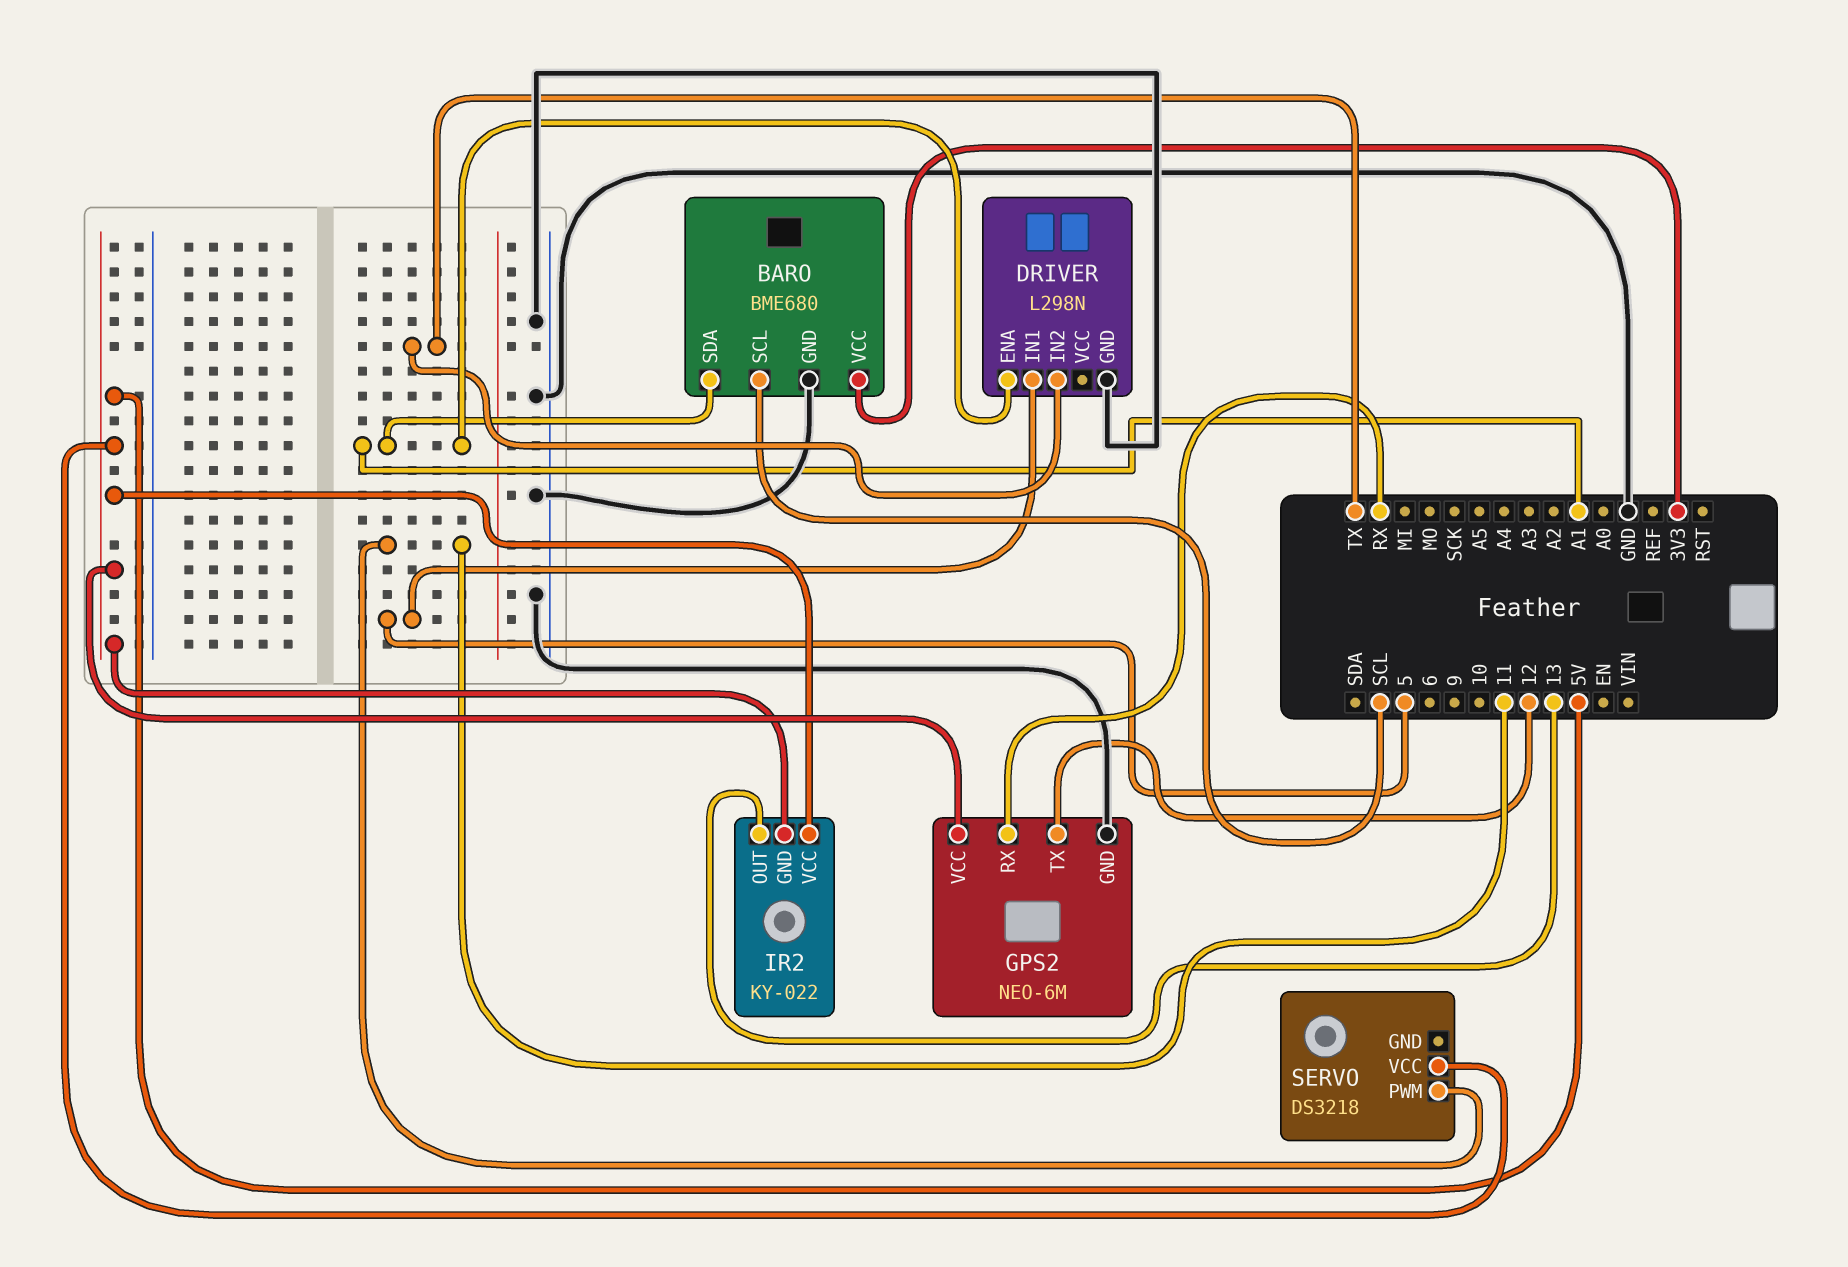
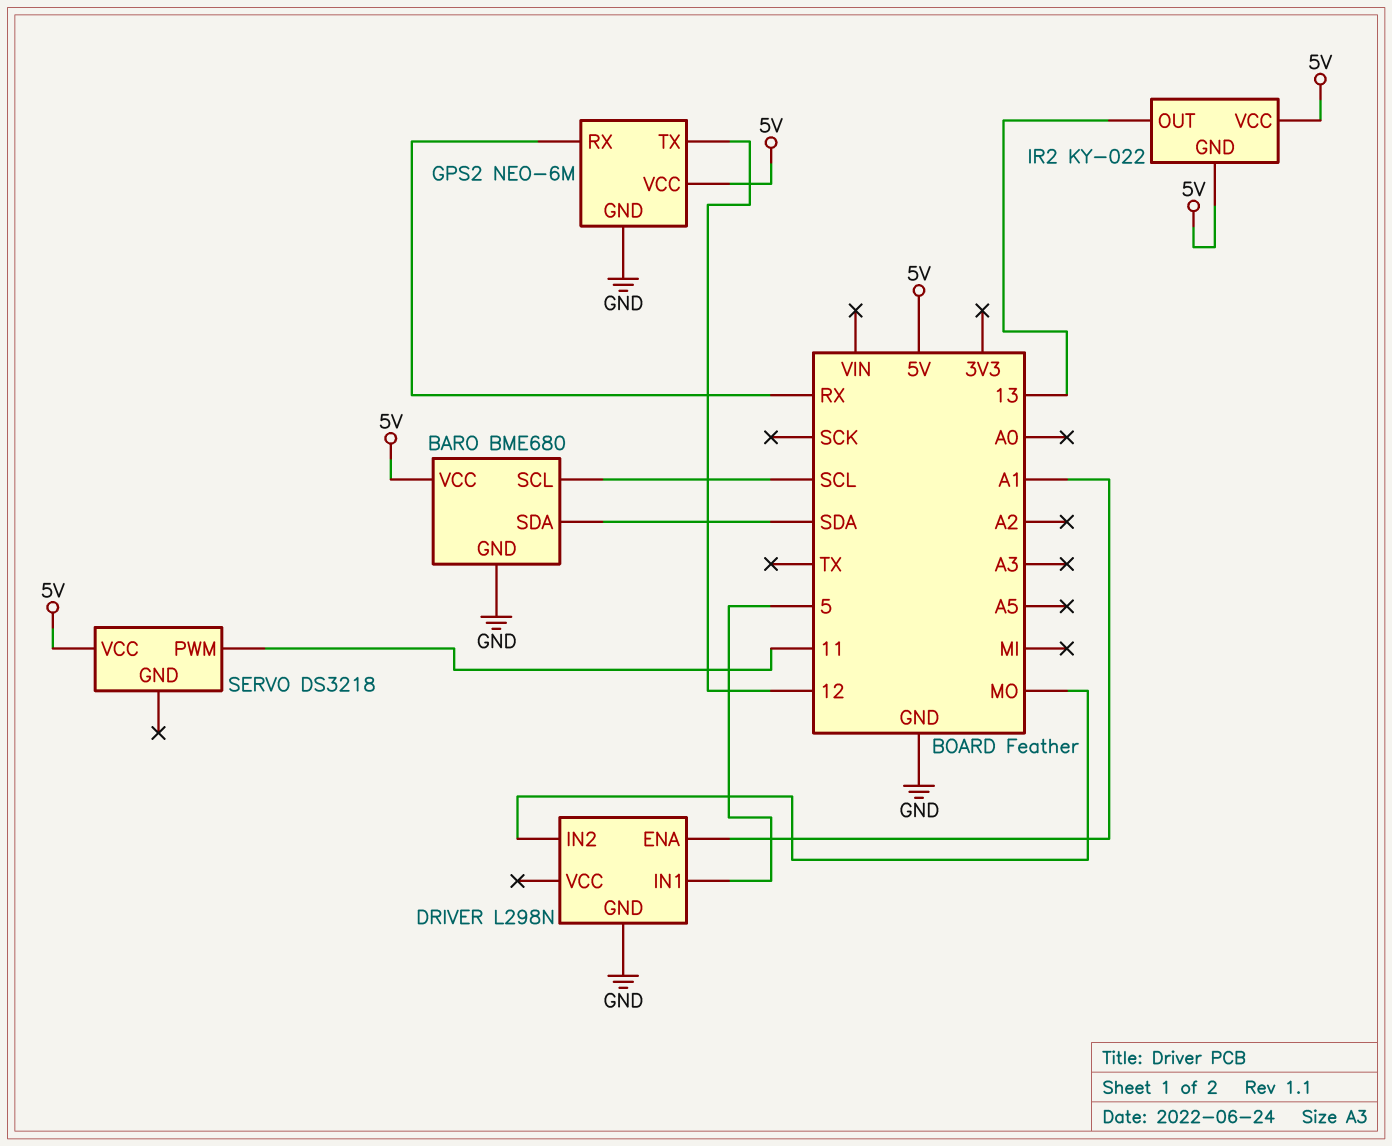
BARO pin SDA: A1 -> SDA
BARO pin VCC: 3V3 -> 5V
DRIVER pin IN2: TX -> MO

